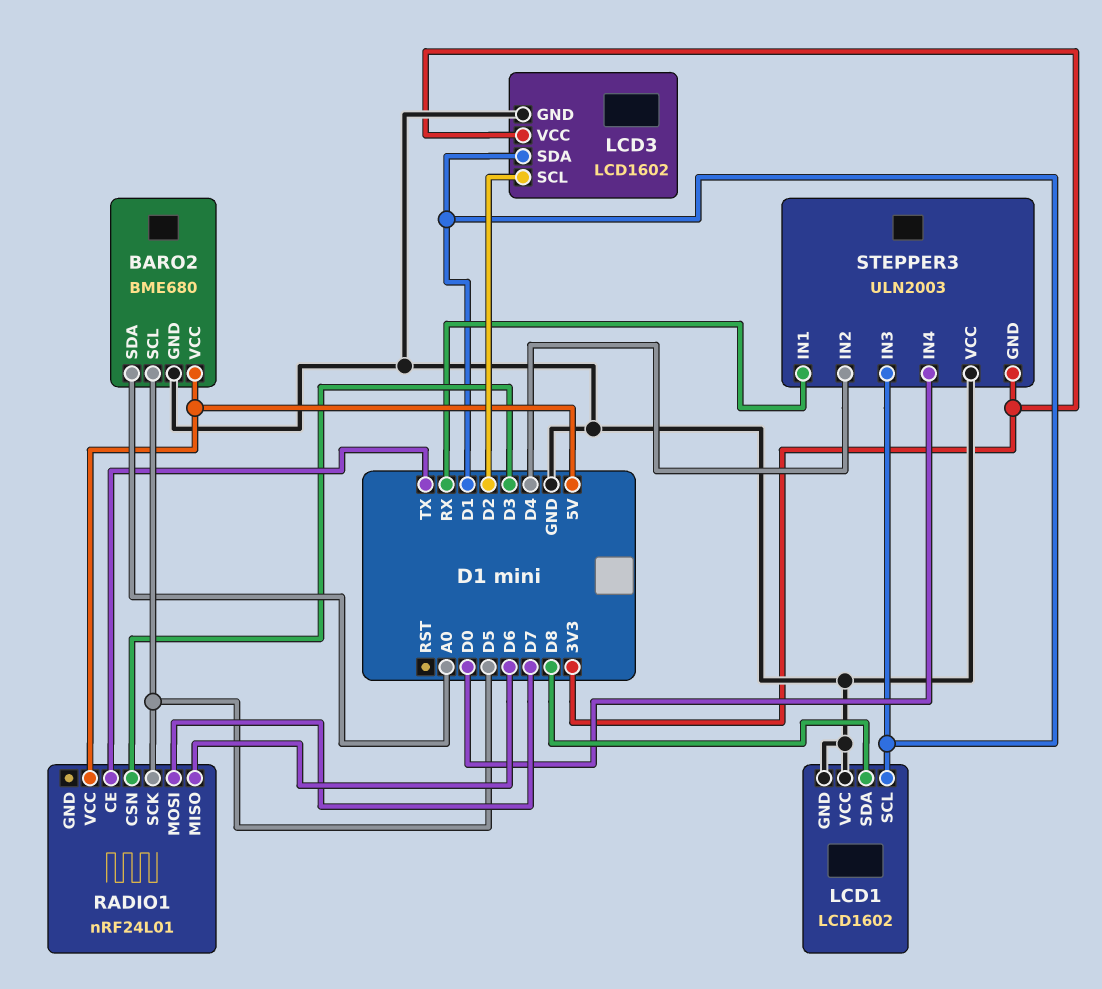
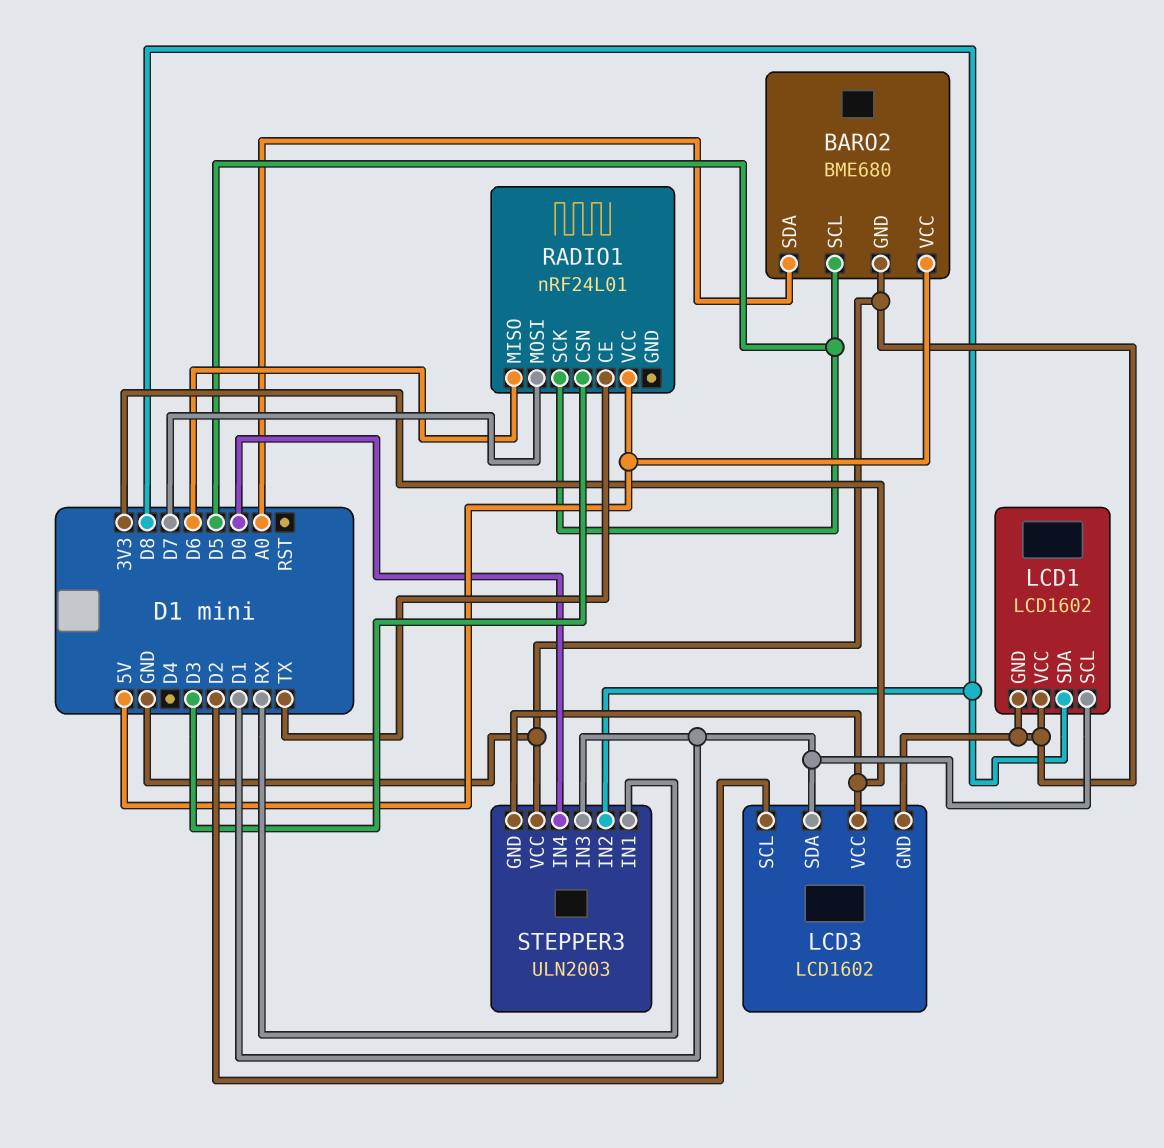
STEPPER3 pin IN2: D4 -> D8

